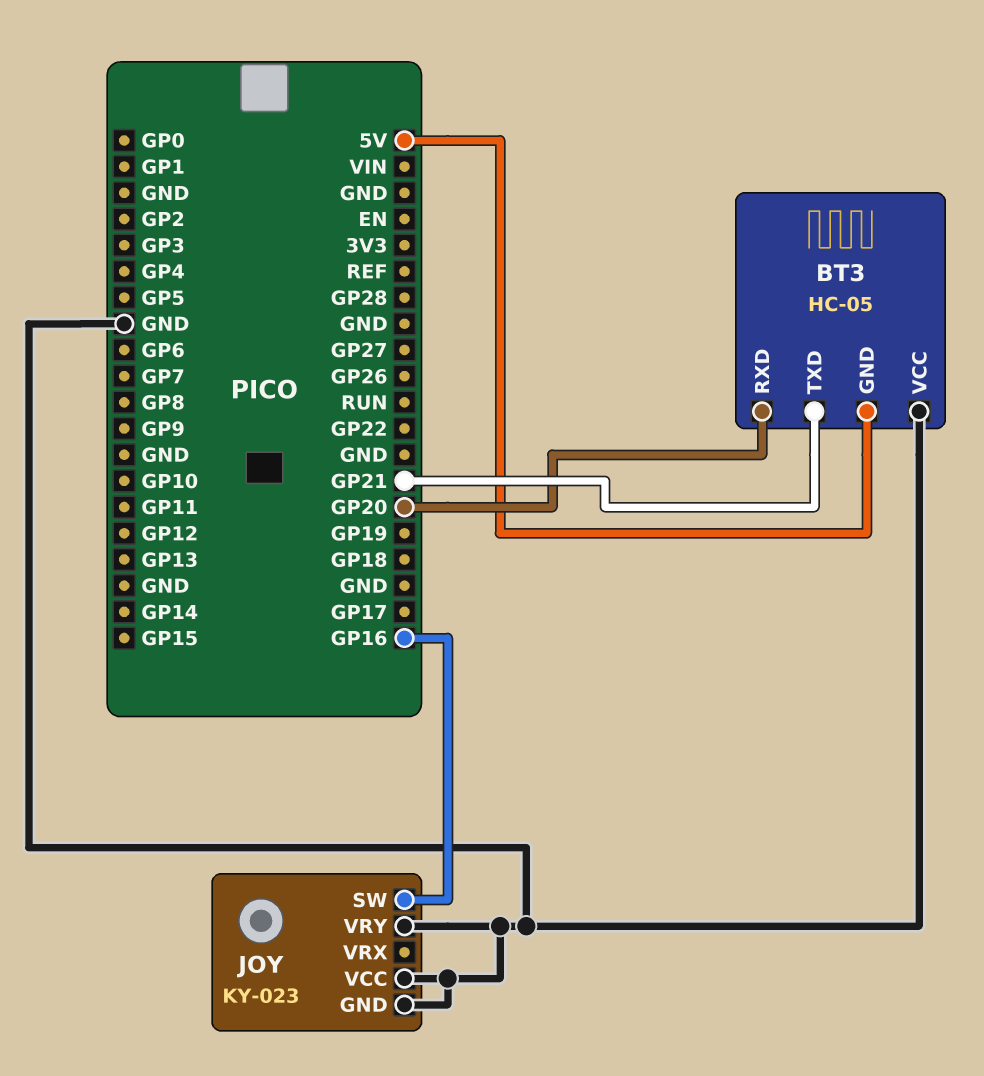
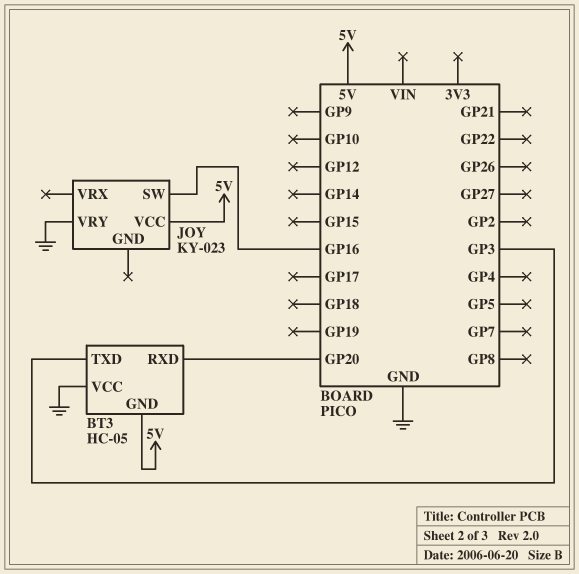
BT3 pin TXD: GP21 -> GP3
JOY pin GND: GND -> none
JOY pin VCC: GND -> 5V

